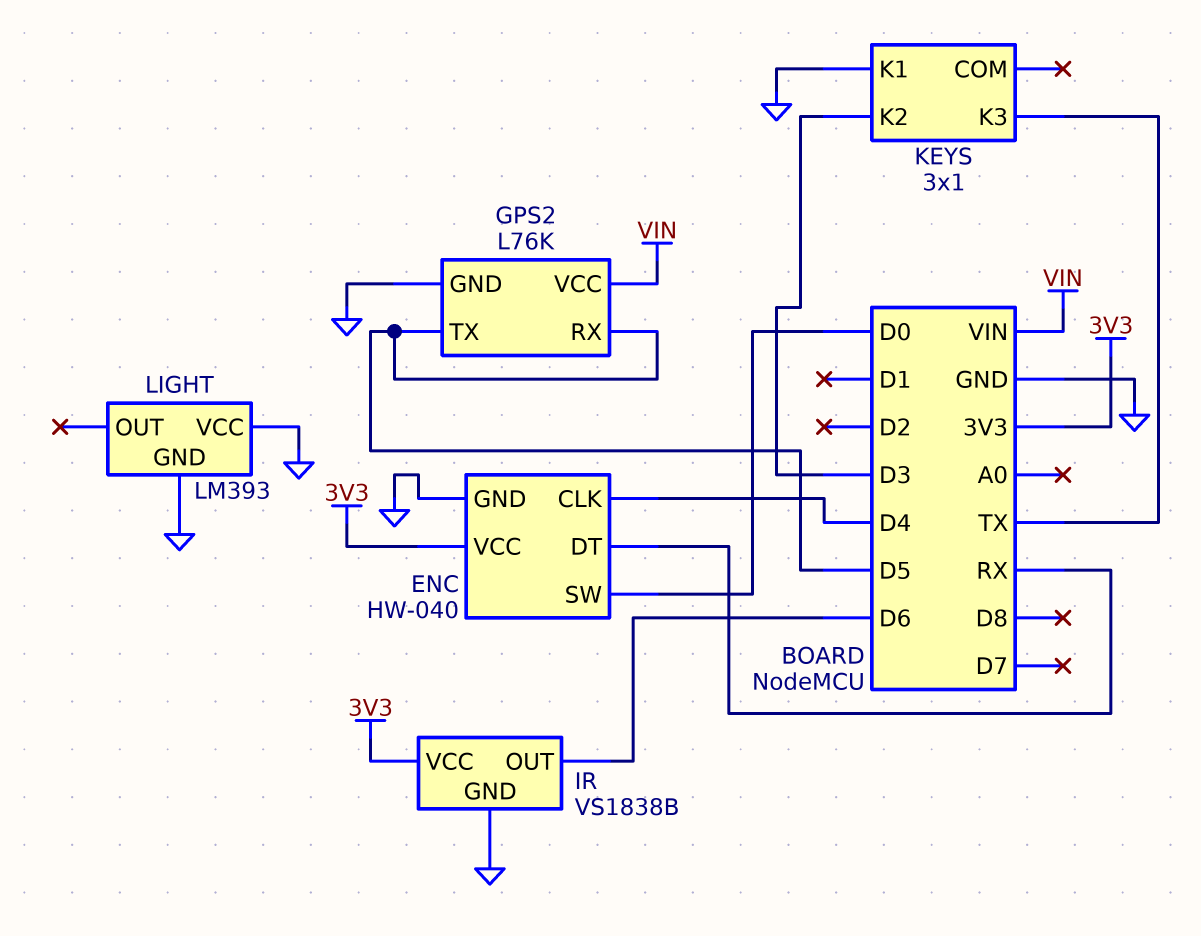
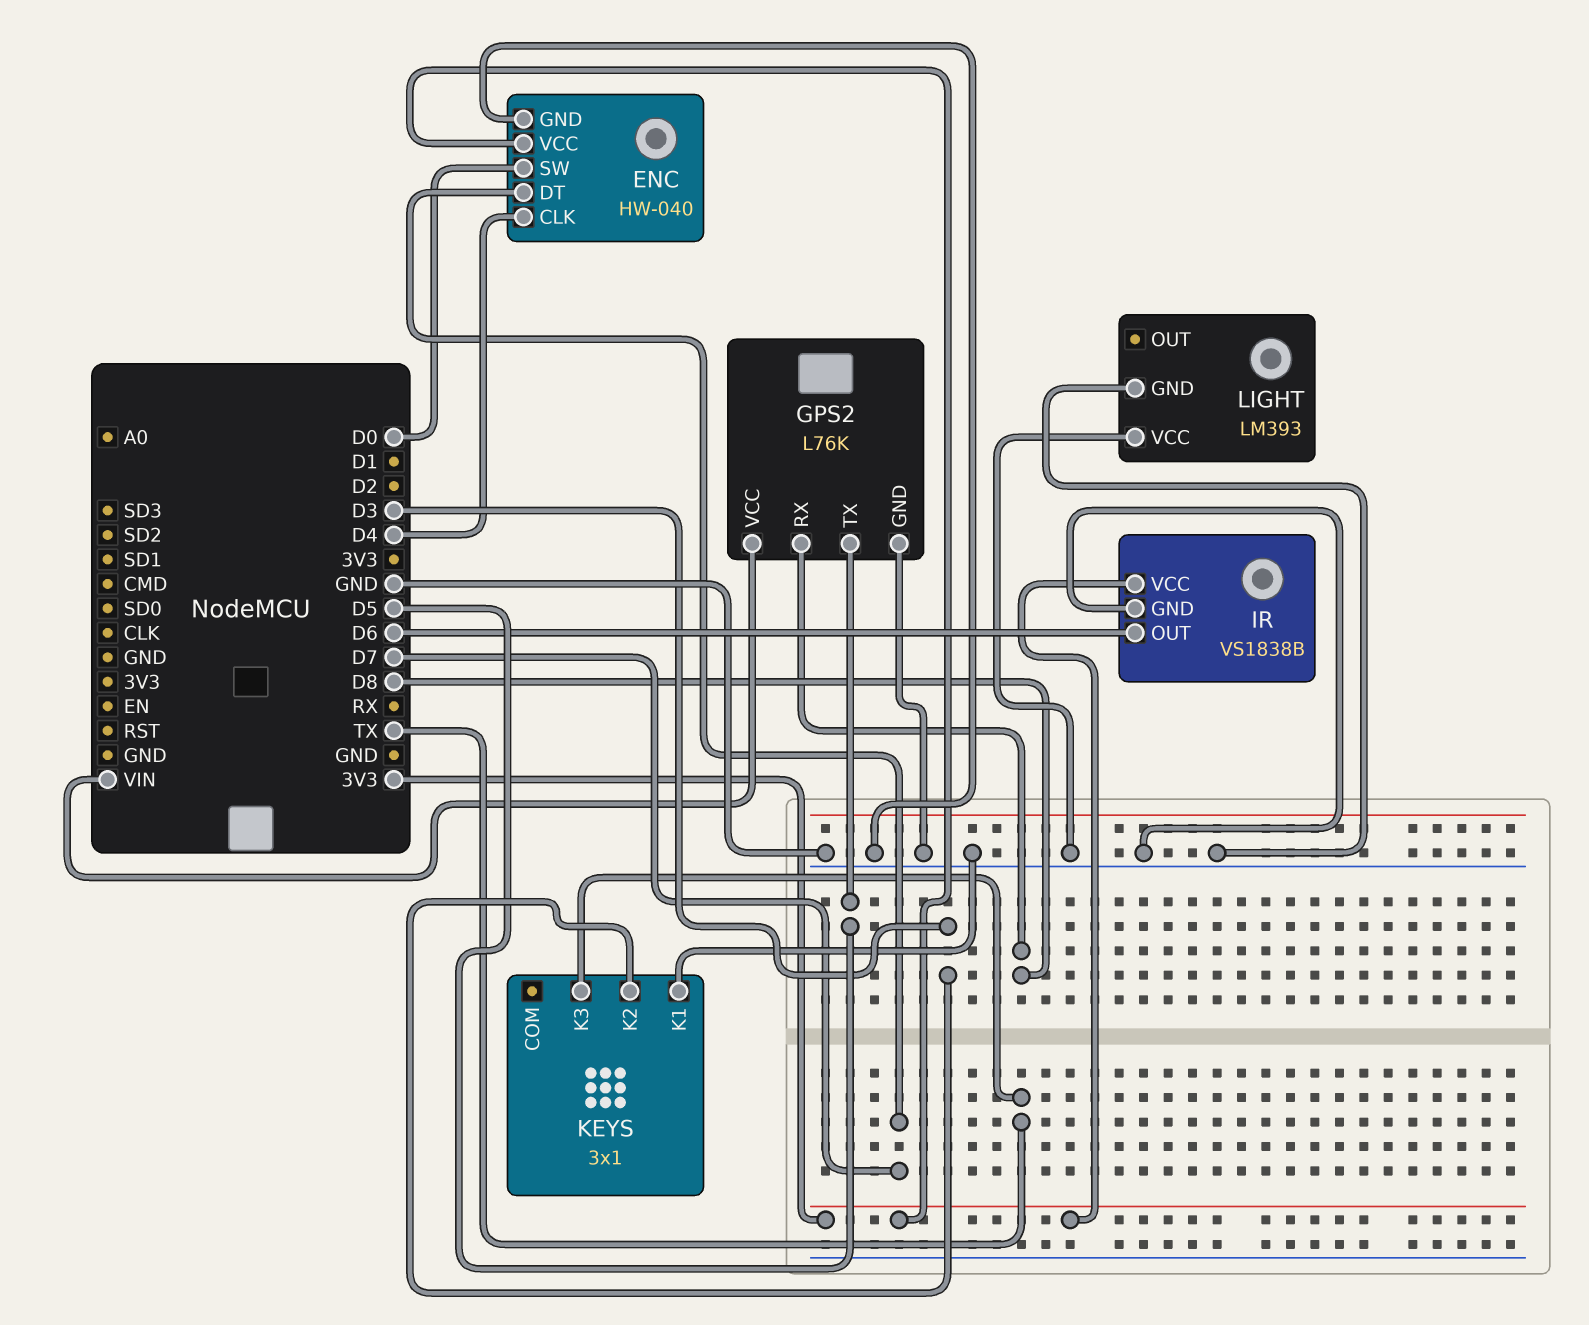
ENC pin DT: RX -> D7
GPS2 pin RX: D5 -> D8

